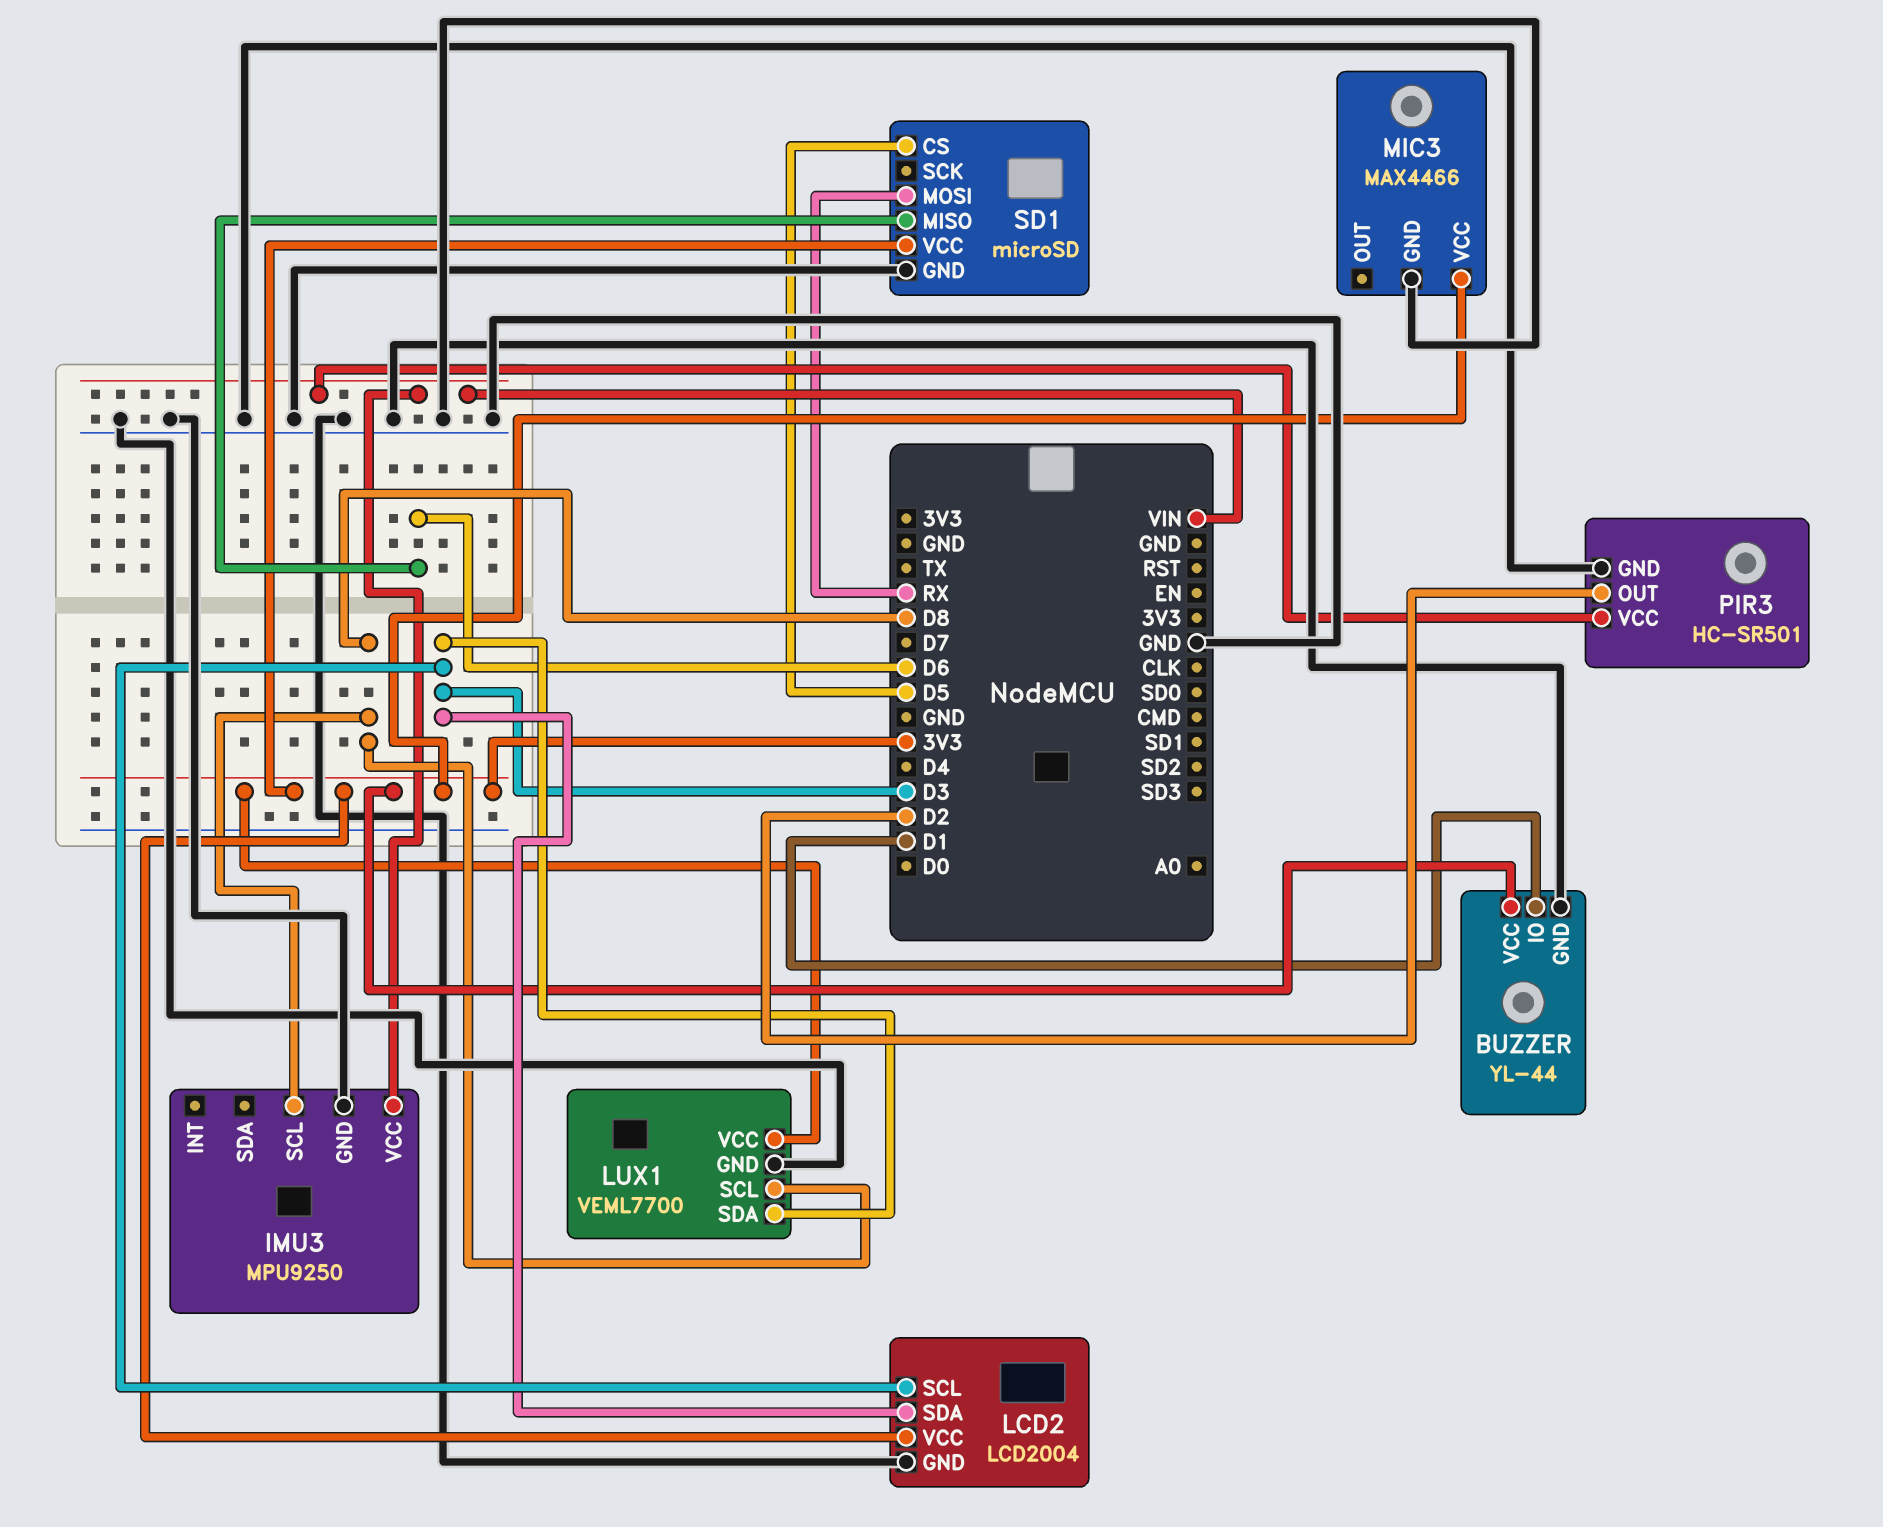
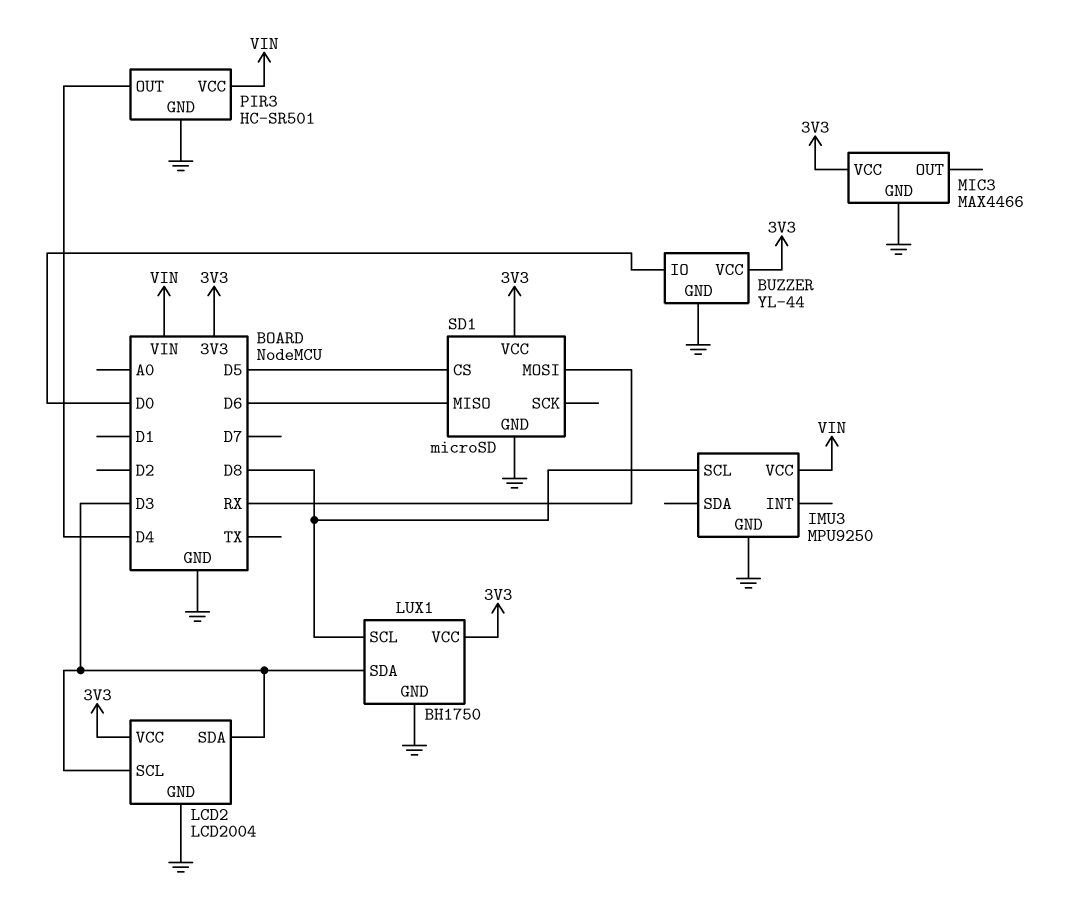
BUZZER pin IO: D1 -> D0
LUX1: VEML7700 -> BH1750
PIR3 pin OUT: D2 -> D4

